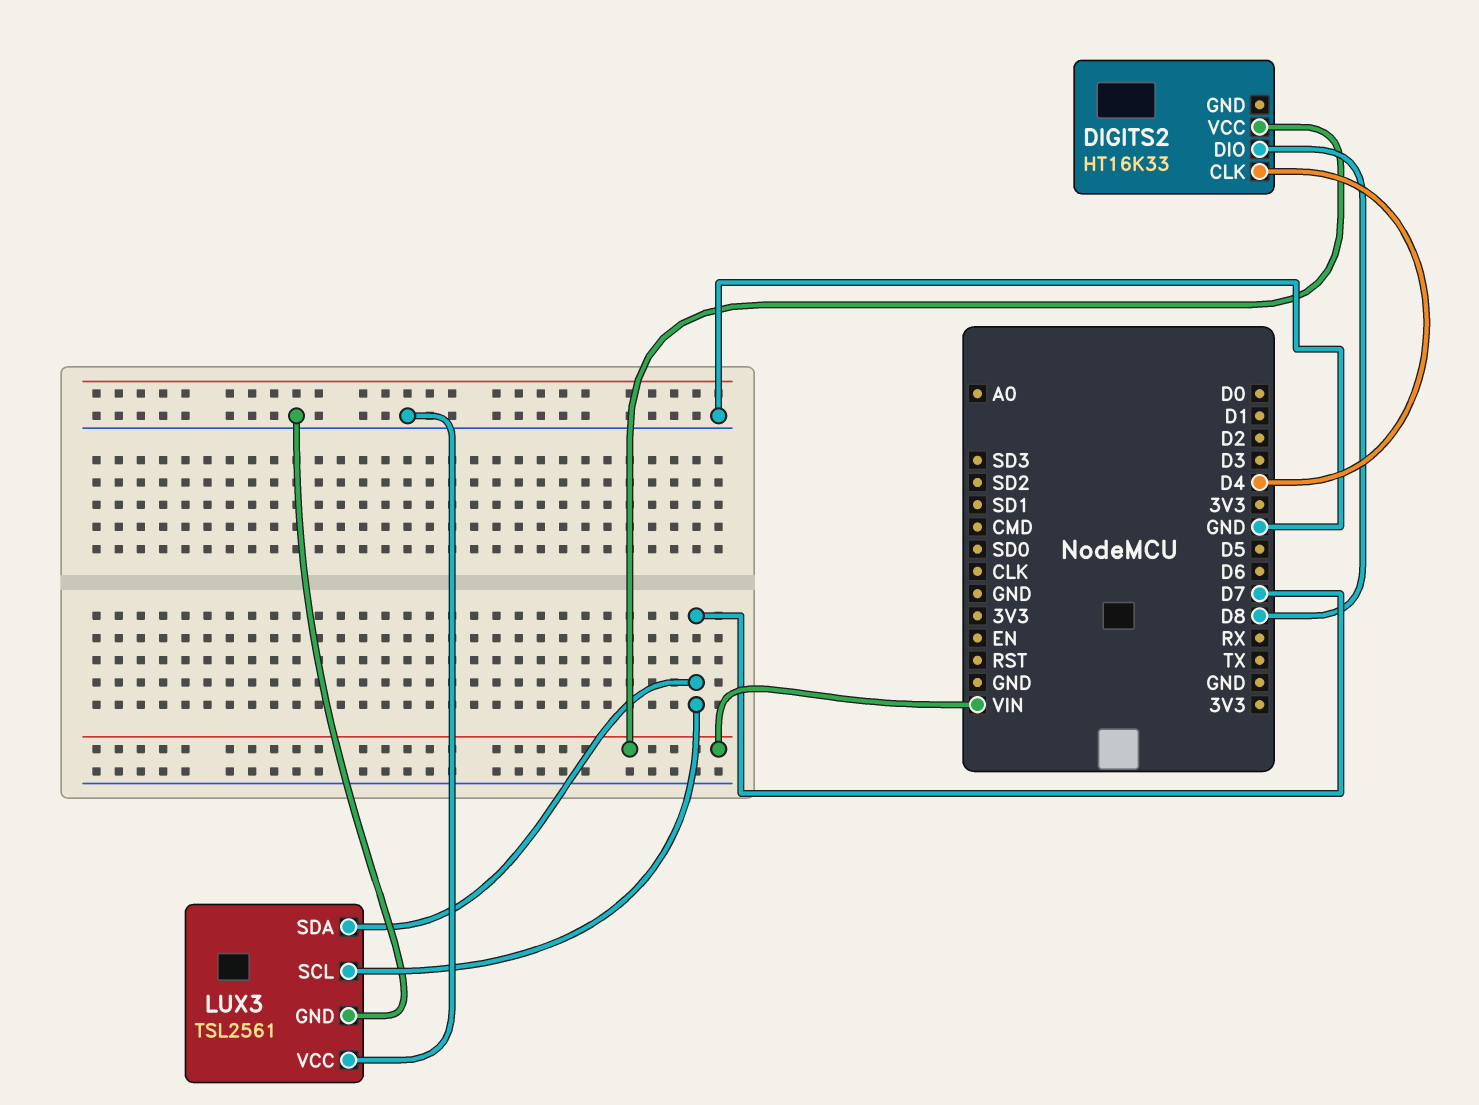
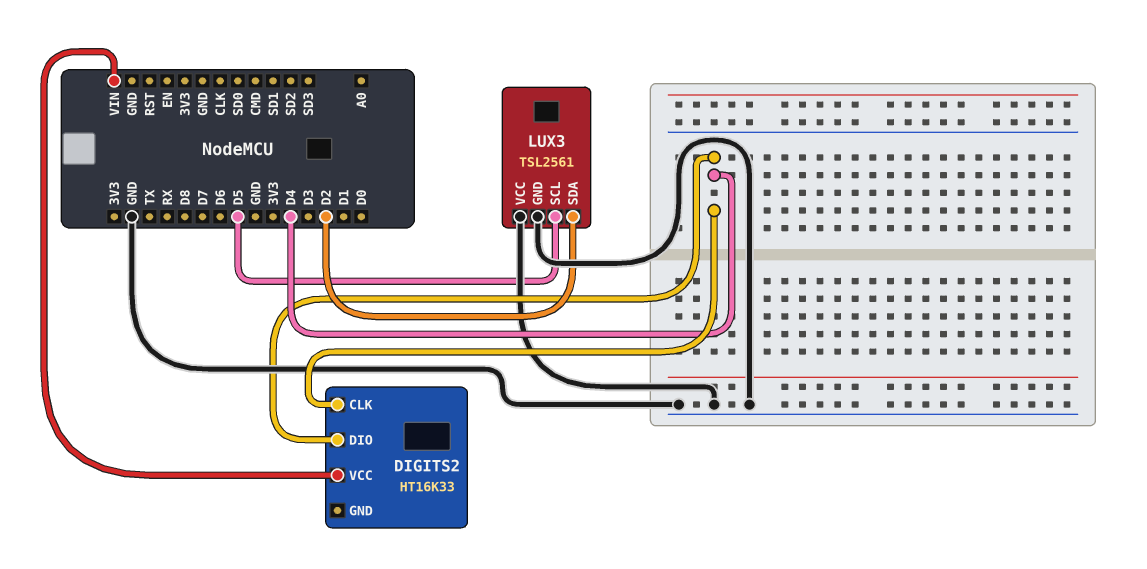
DIGITS2 pin DIO: D8 -> D4
LUX3 pin SCL: D7 -> D5
LUX3 pin SDA: D7 -> D2

